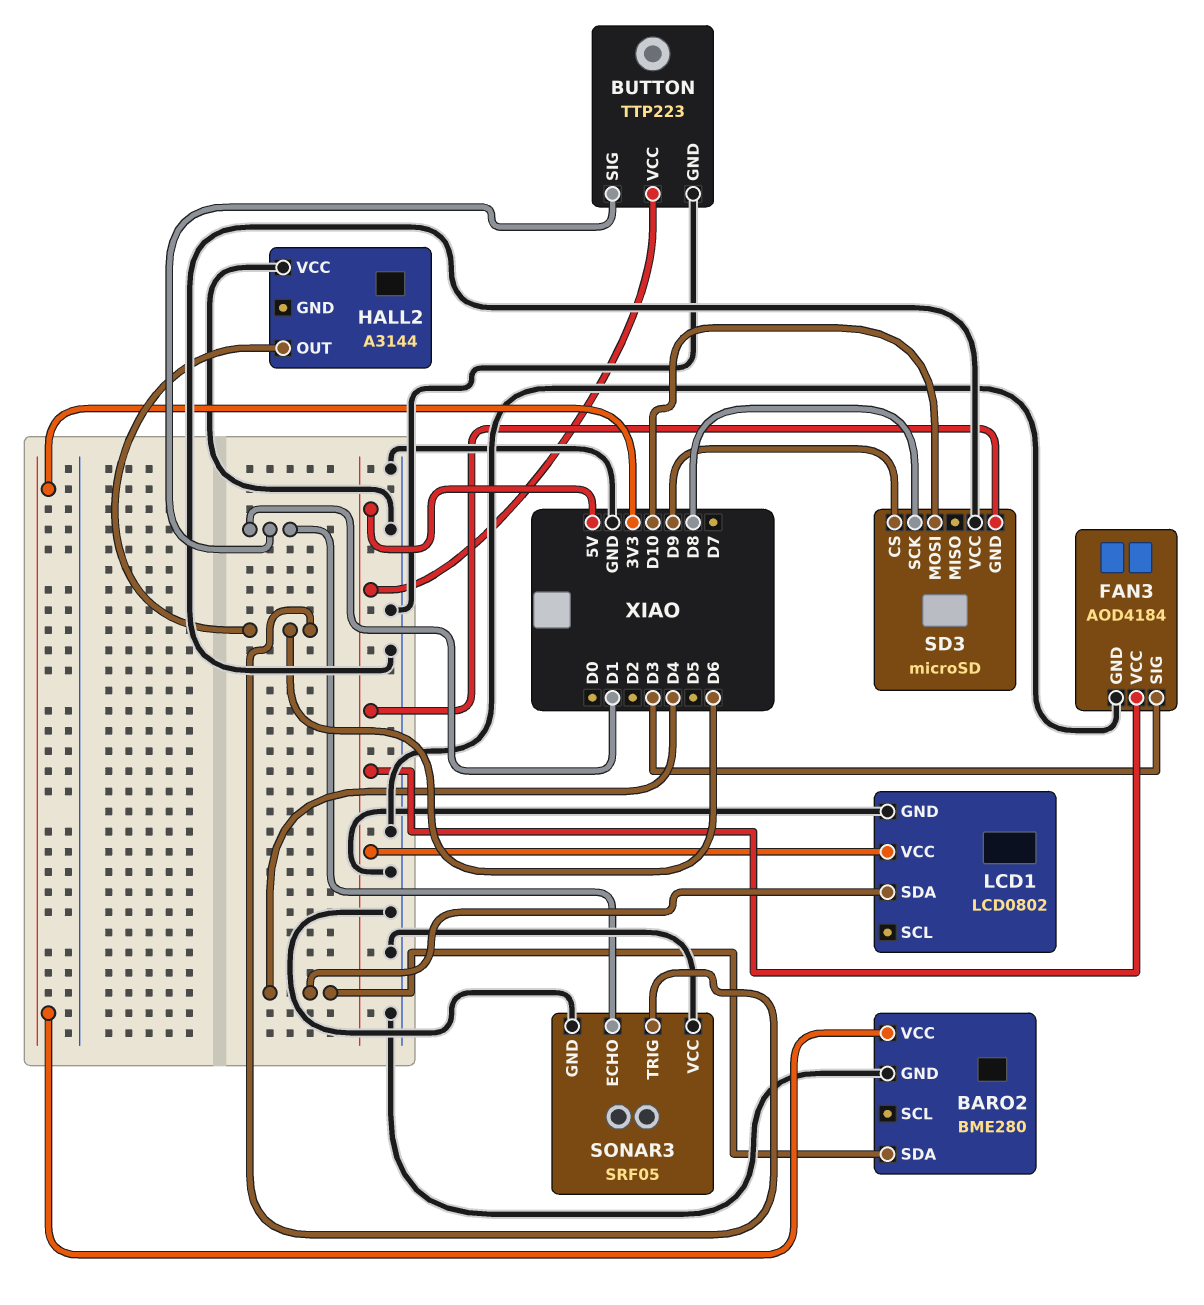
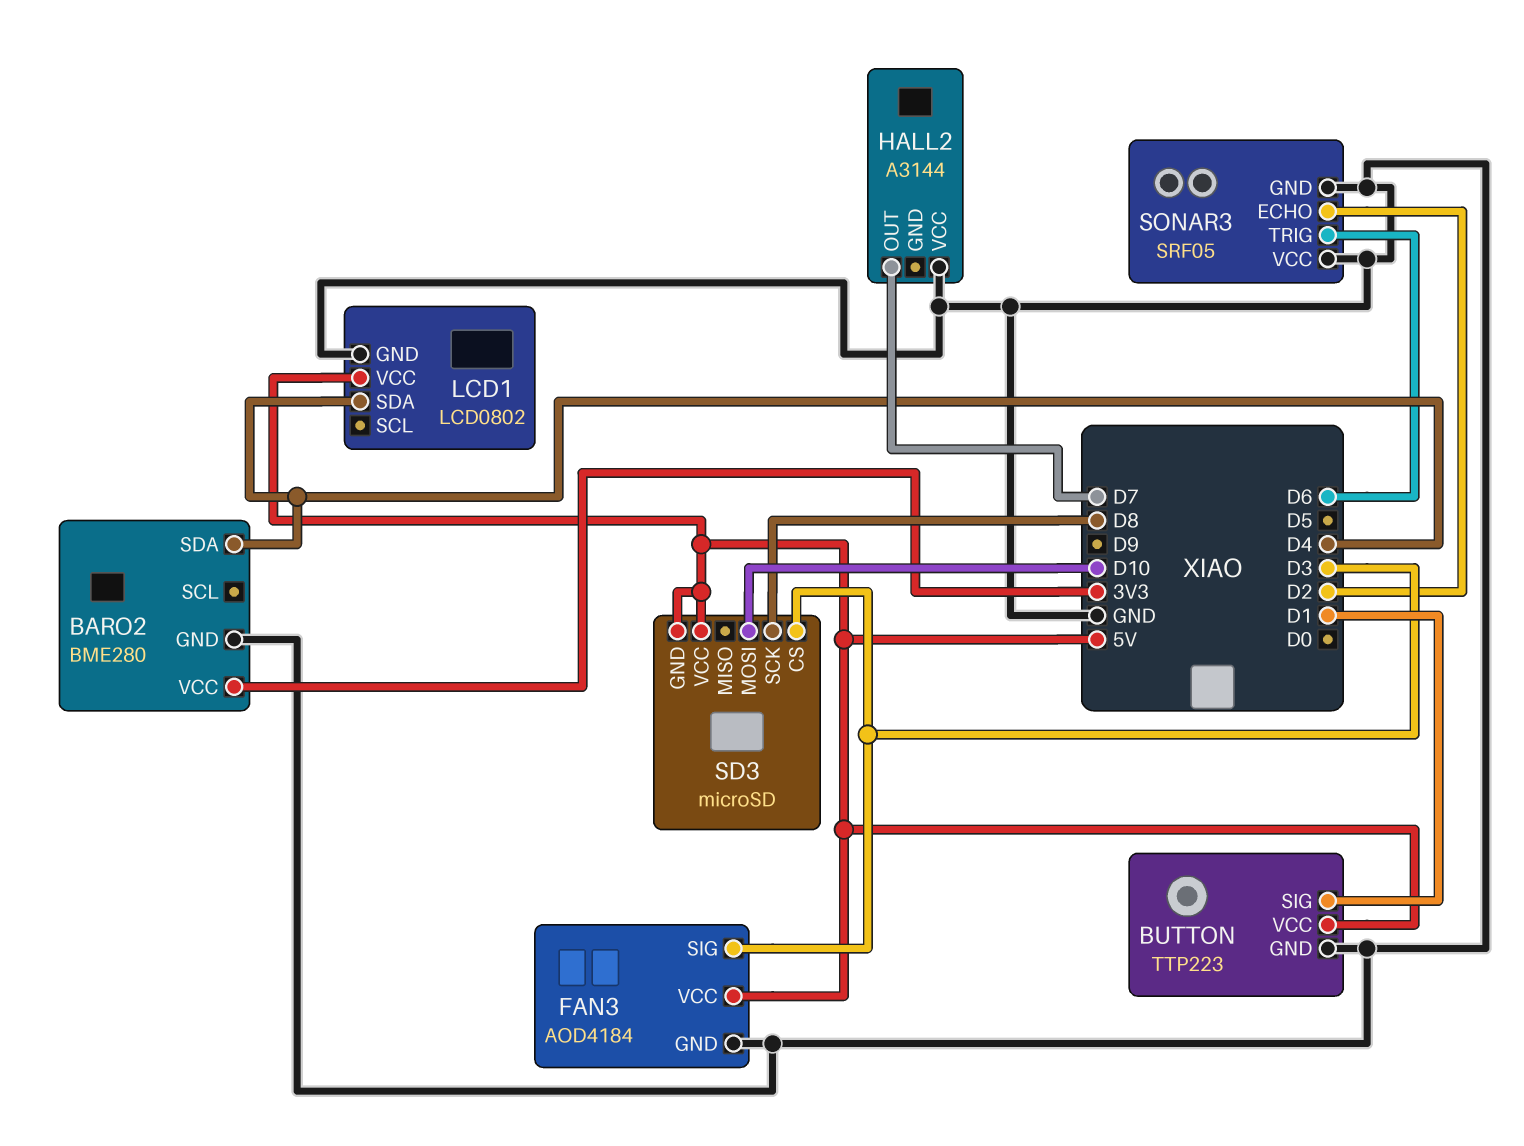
HALL2 pin OUT: D6 -> D7
SD3 pin CS: D9 -> D3
SD3 pin VCC: GND -> 5V
SONAR3 pin ECHO: D1 -> D2

